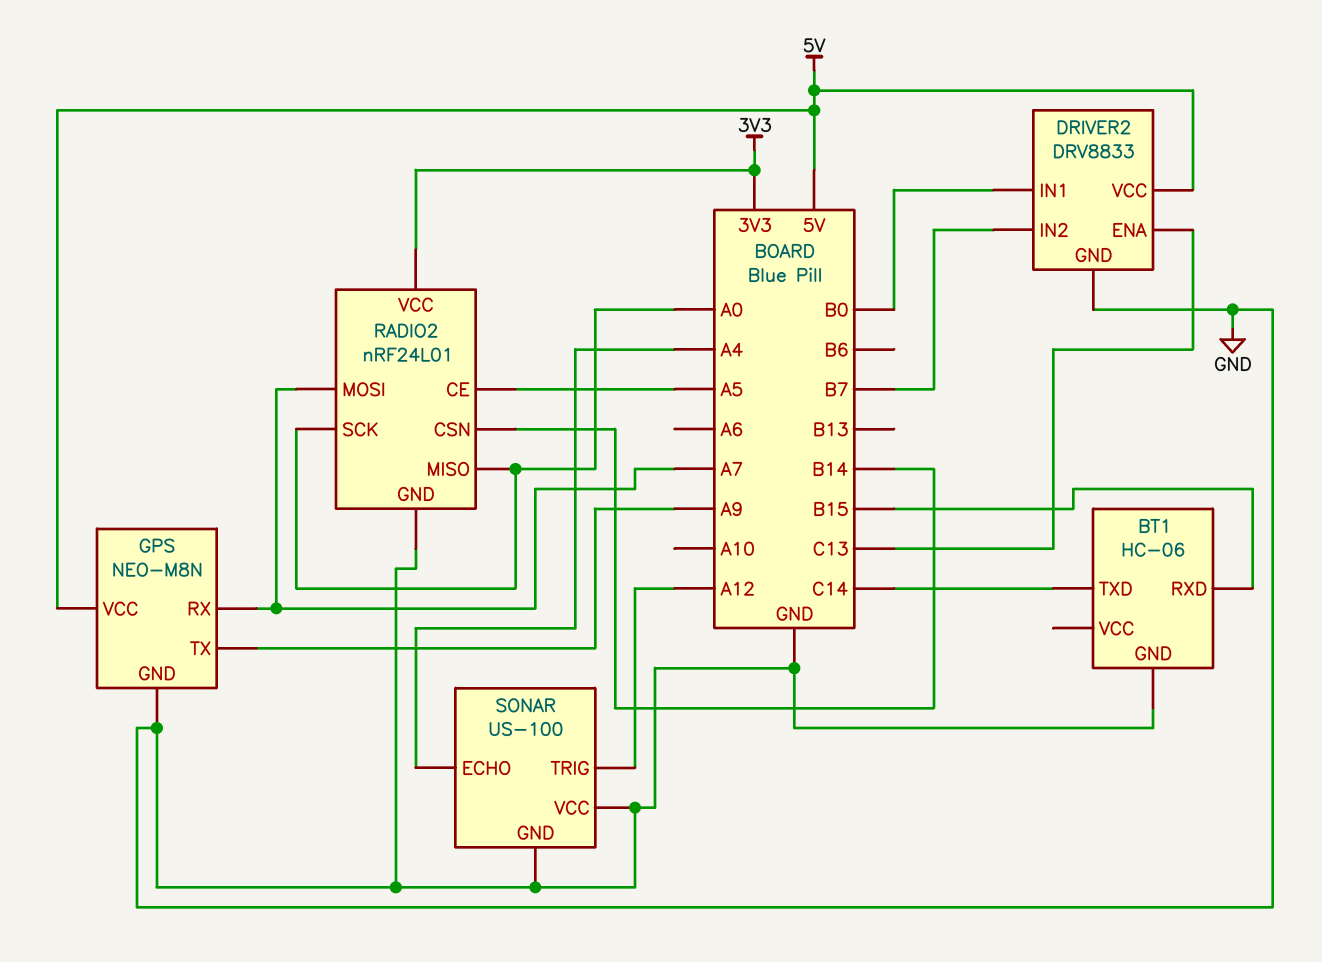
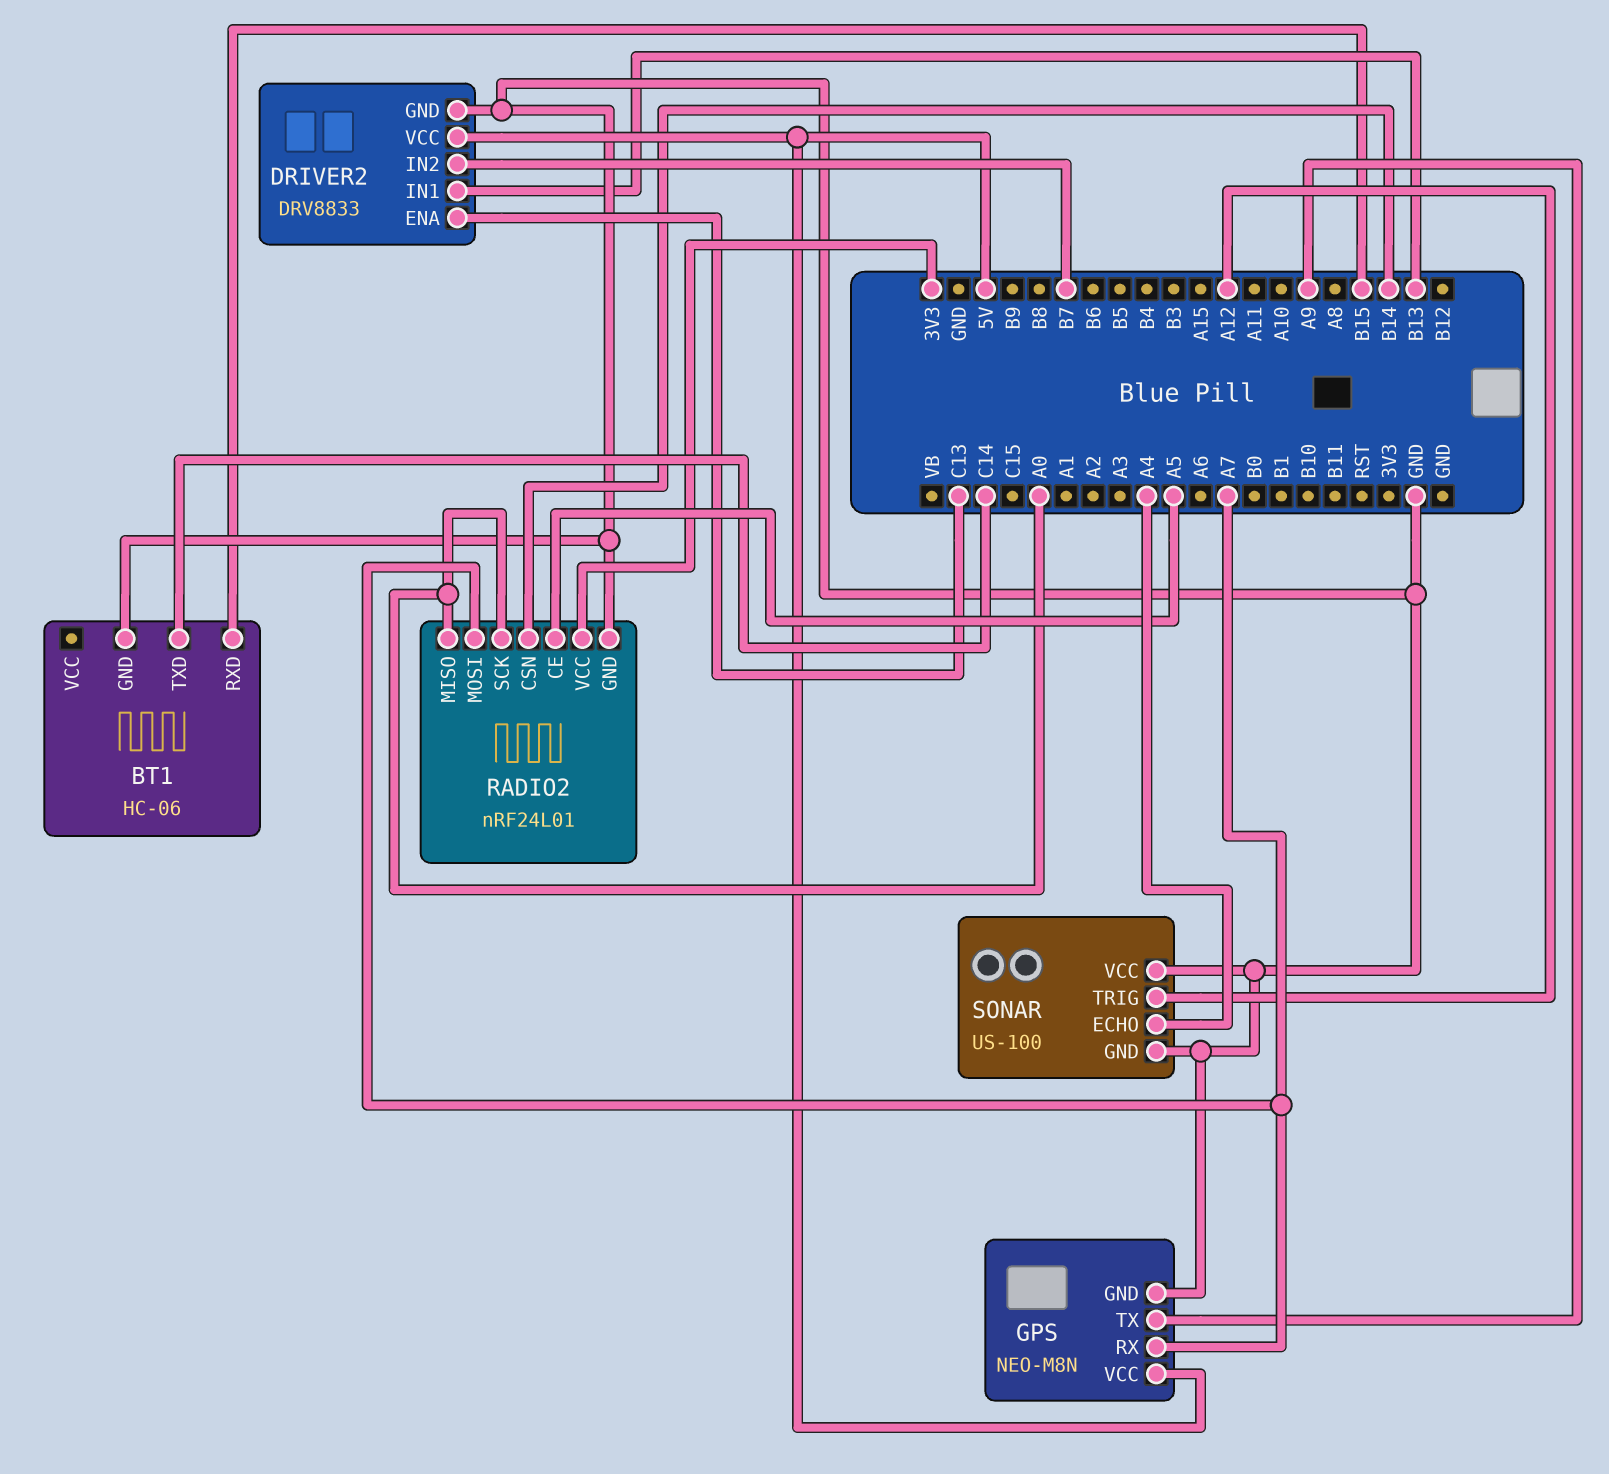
DRIVER2 pin IN1: B0 -> B13

